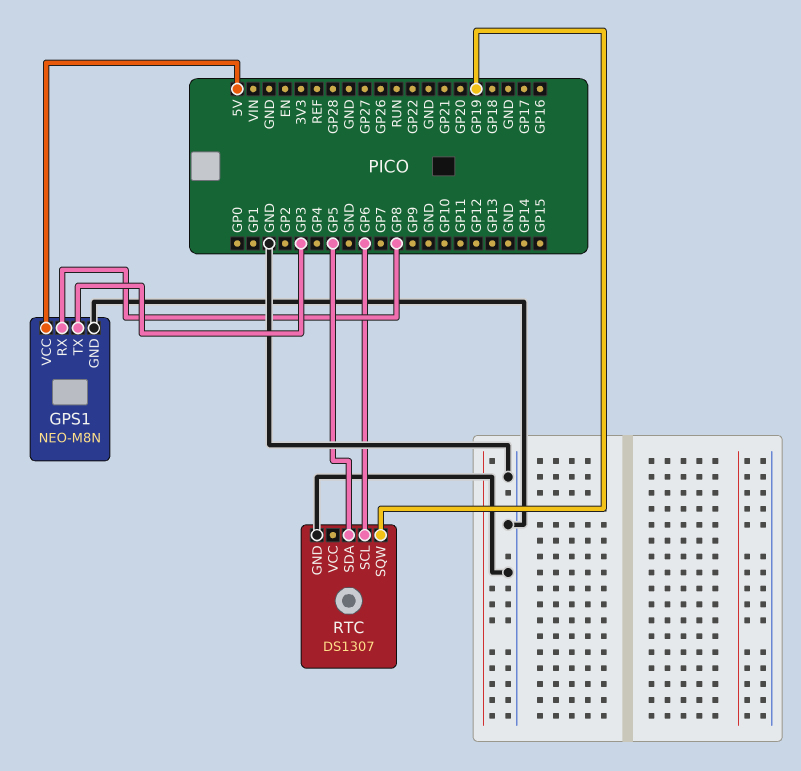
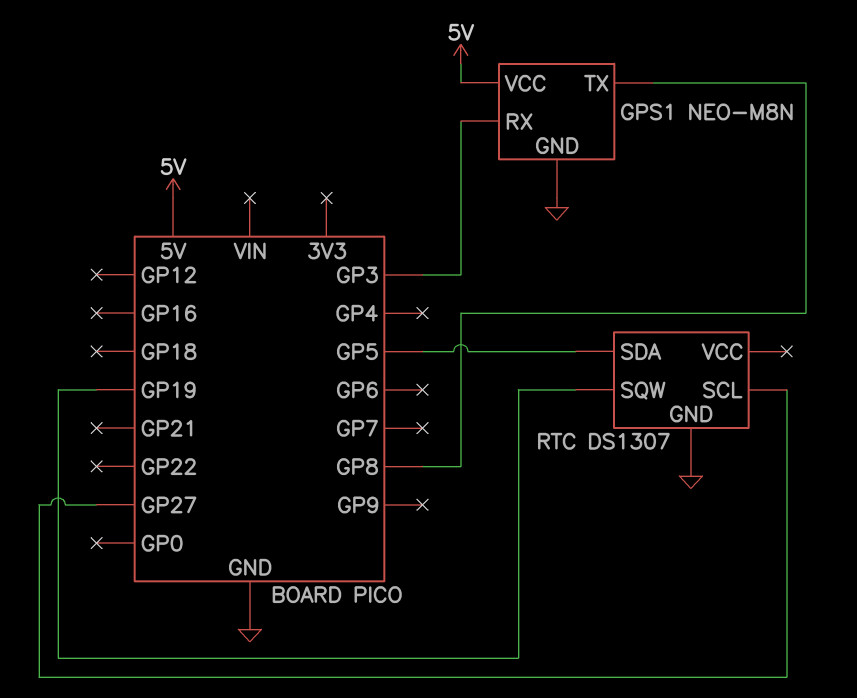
GPS1 pin RX: GP8 -> GP3
GPS1 pin TX: GP3 -> GP8
RTC pin SCL: GP6 -> GP27

